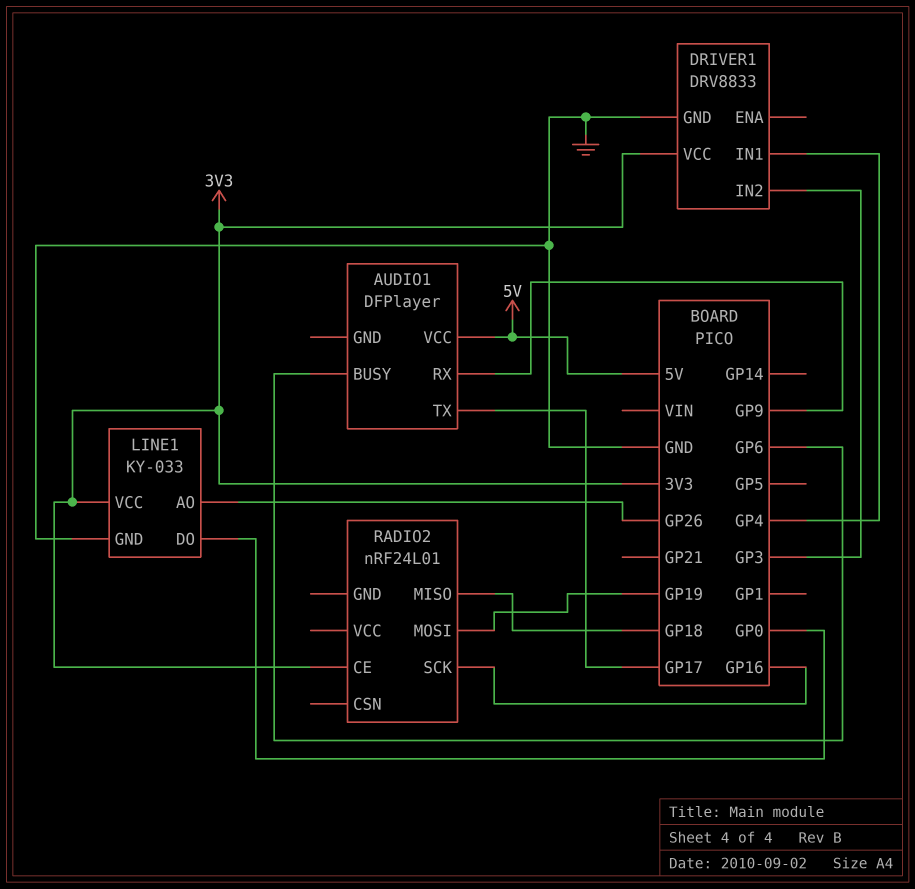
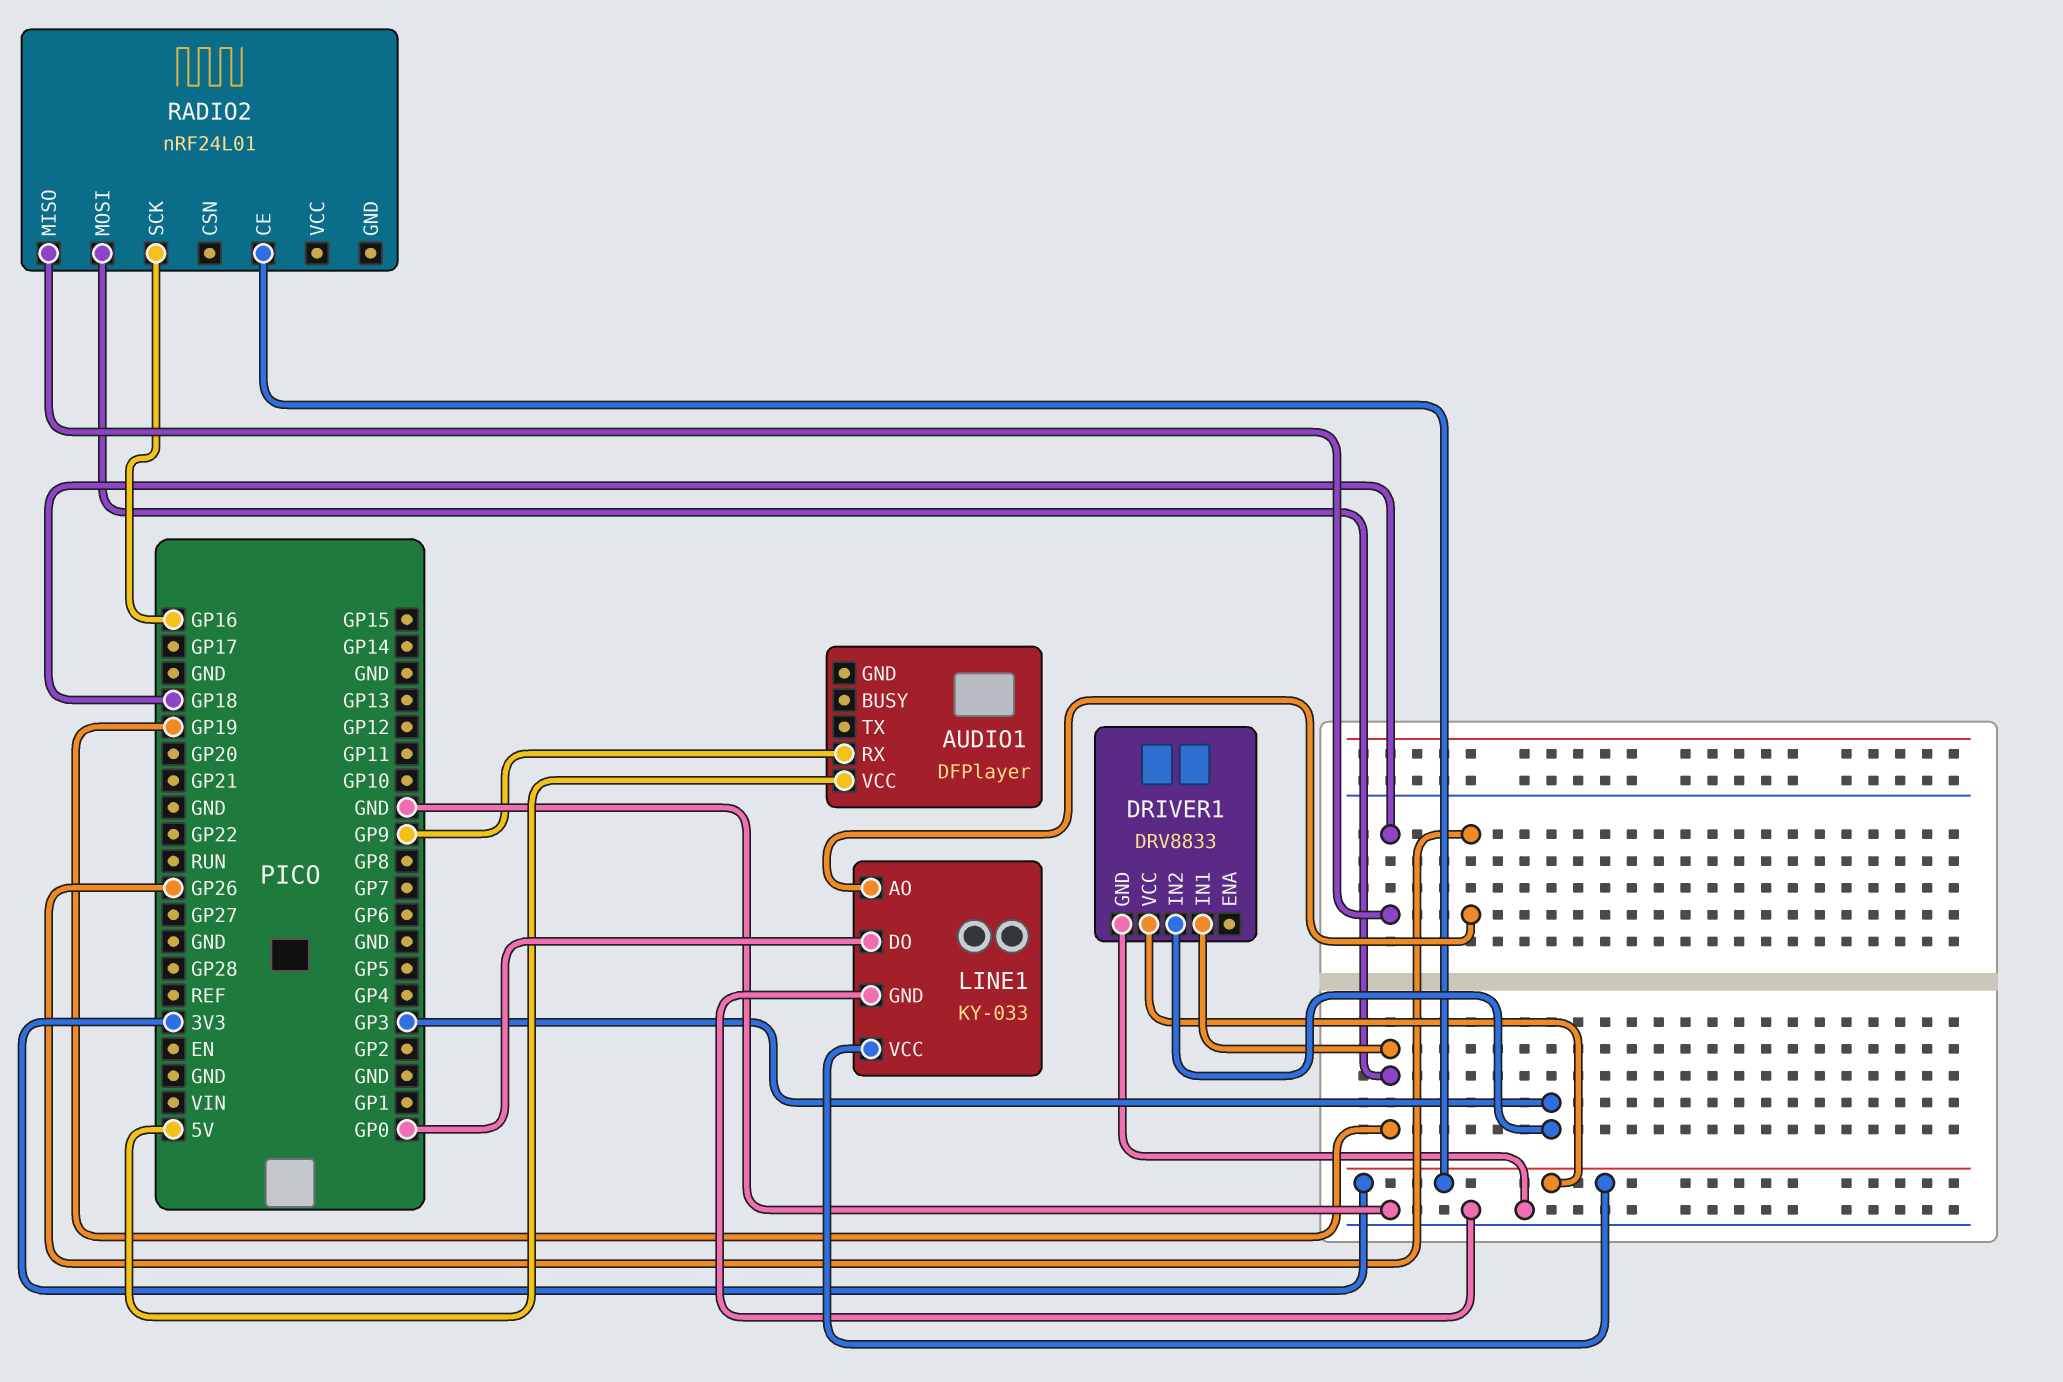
AUDIO1 pin BUSY: GP6 -> none
AUDIO1 pin TX: GP17 -> none
DRIVER1 pin IN1: GP4 -> GP19

